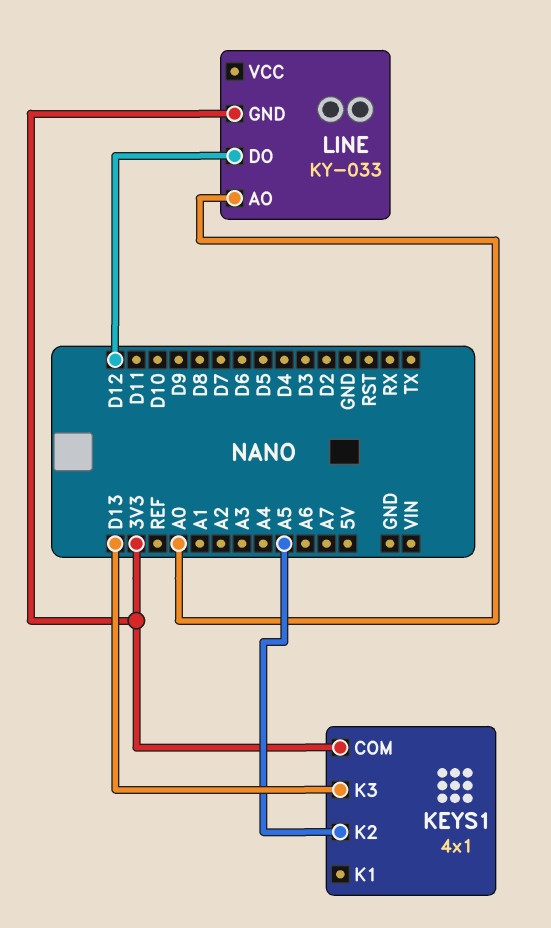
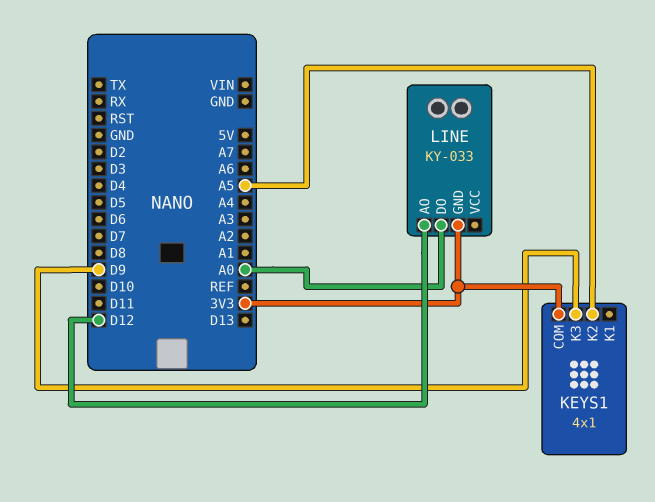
KEYS1 pin K3: D13 -> D9
LINE pin AO: A0 -> D12
LINE pin DO: D12 -> A0

